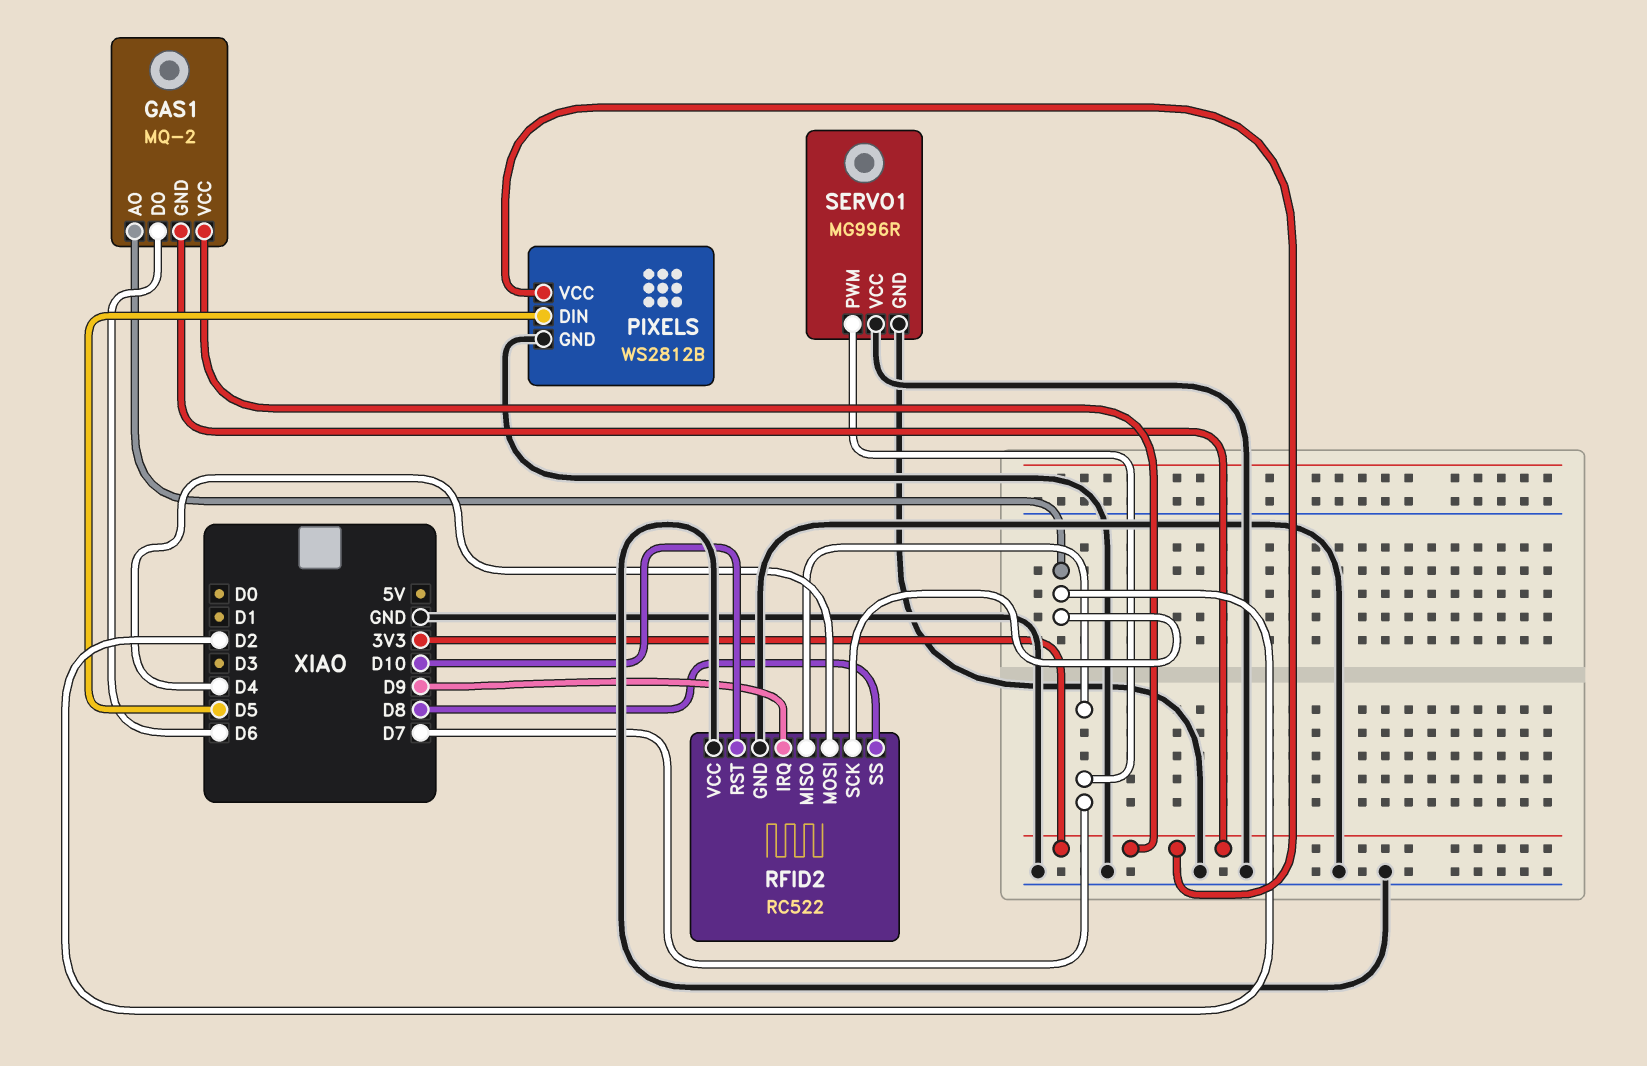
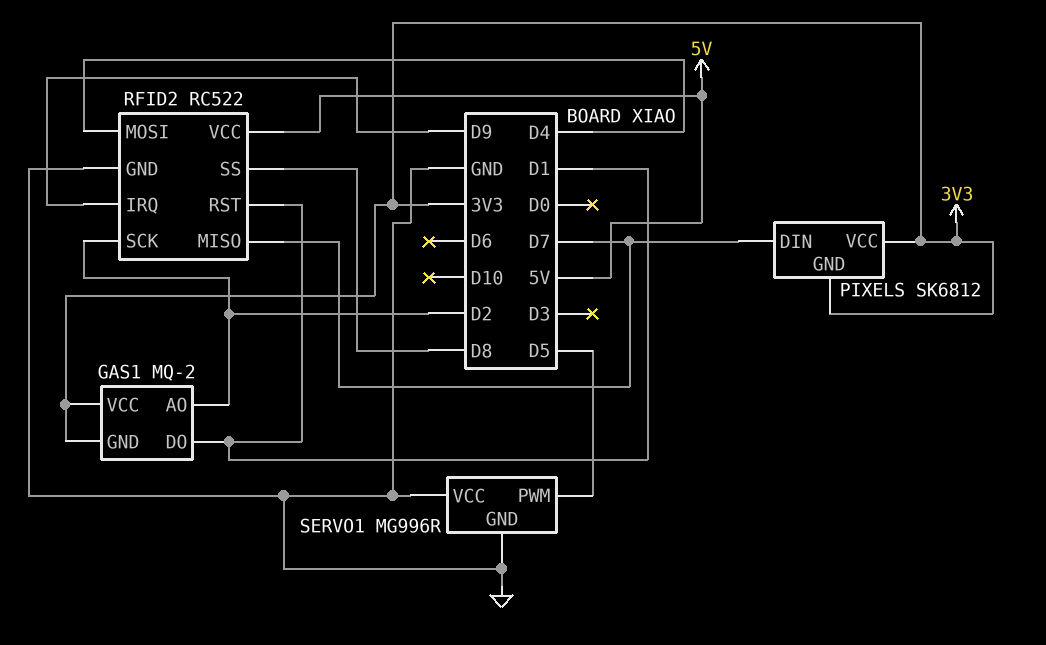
GAS1 pin DO: D6 -> D1
PIXELS: WS2812B -> SK6812
PIXELS pin DIN: D5 -> D7
PIXELS pin GND: GND -> 3V3
RFID2 pin RST: D10 -> D1
RFID2 pin VCC: GND -> 5V
SERVO1 pin PWM: D7 -> D5

